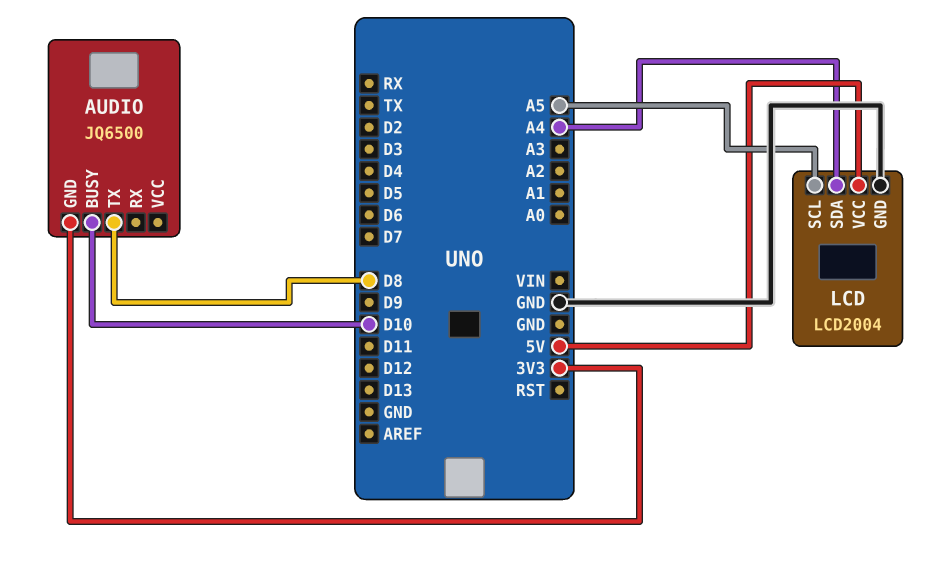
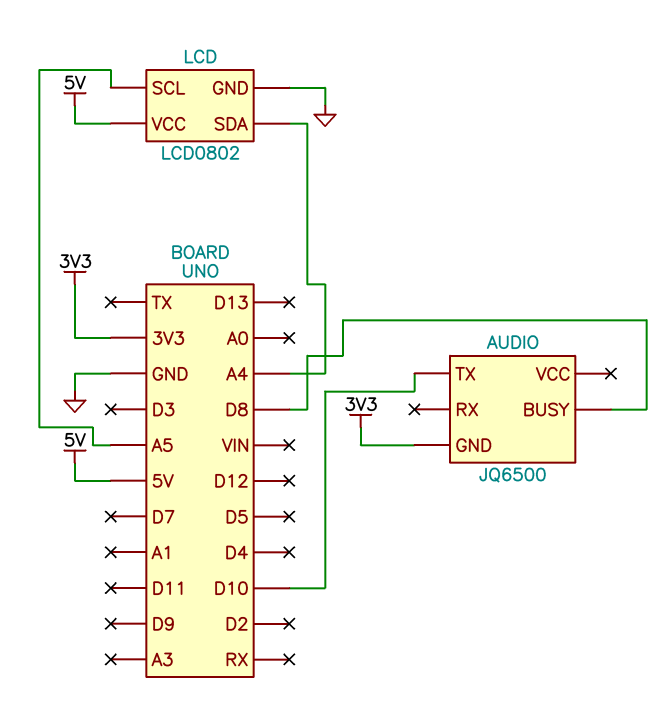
AUDIO pin BUSY: D10 -> D8
AUDIO pin TX: D8 -> D10
LCD: LCD2004 -> LCD0802

